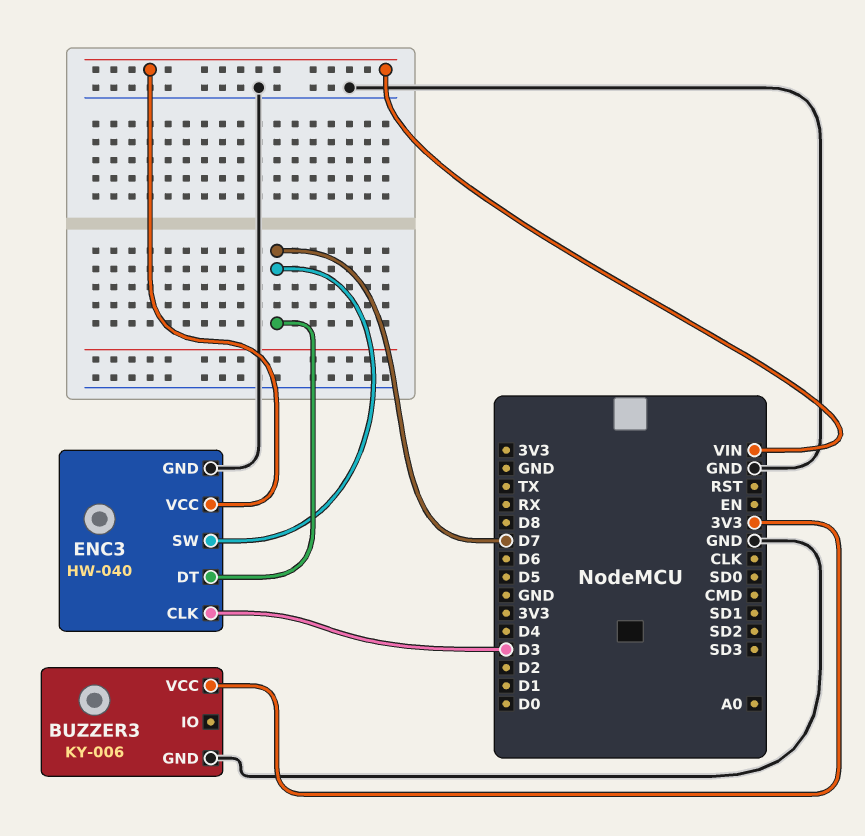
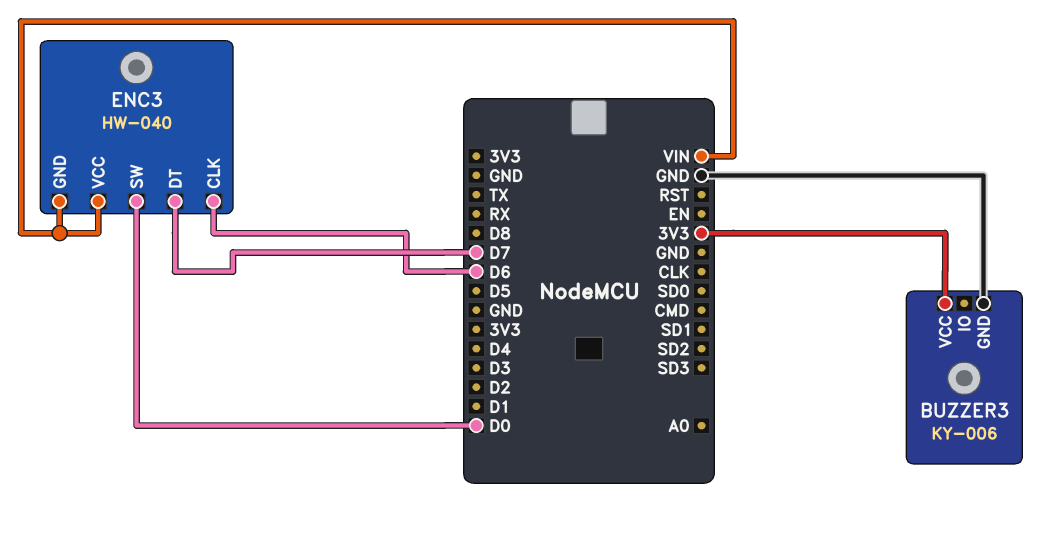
ENC3 pin CLK: D3 -> D6
ENC3 pin GND: GND -> VIN
ENC3 pin SW: D7 -> D0

